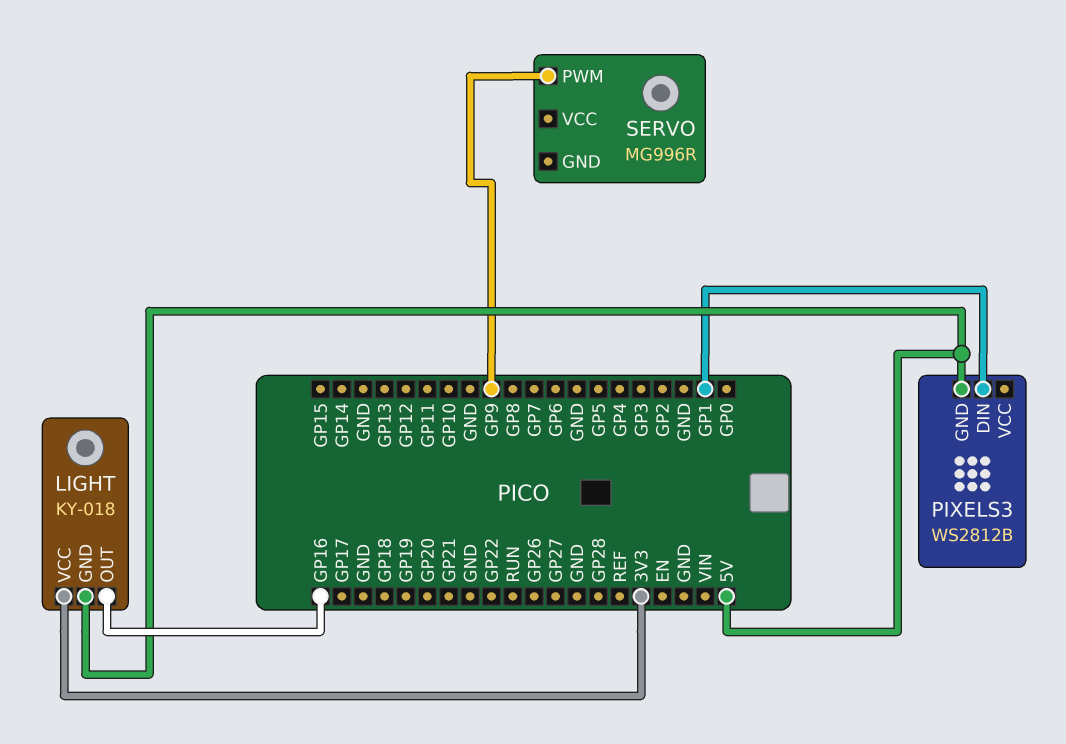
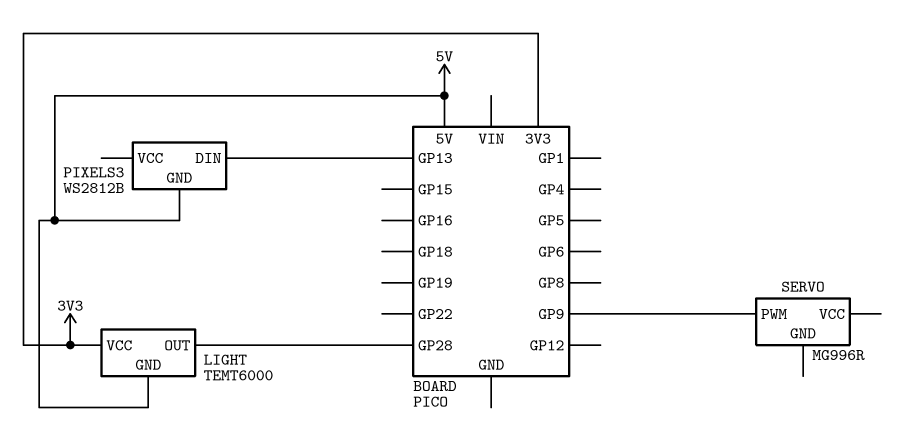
LIGHT: KY-018 -> TEMT6000
LIGHT pin OUT: GP16 -> GP28
PIXELS3 pin DIN: GP1 -> GP13

